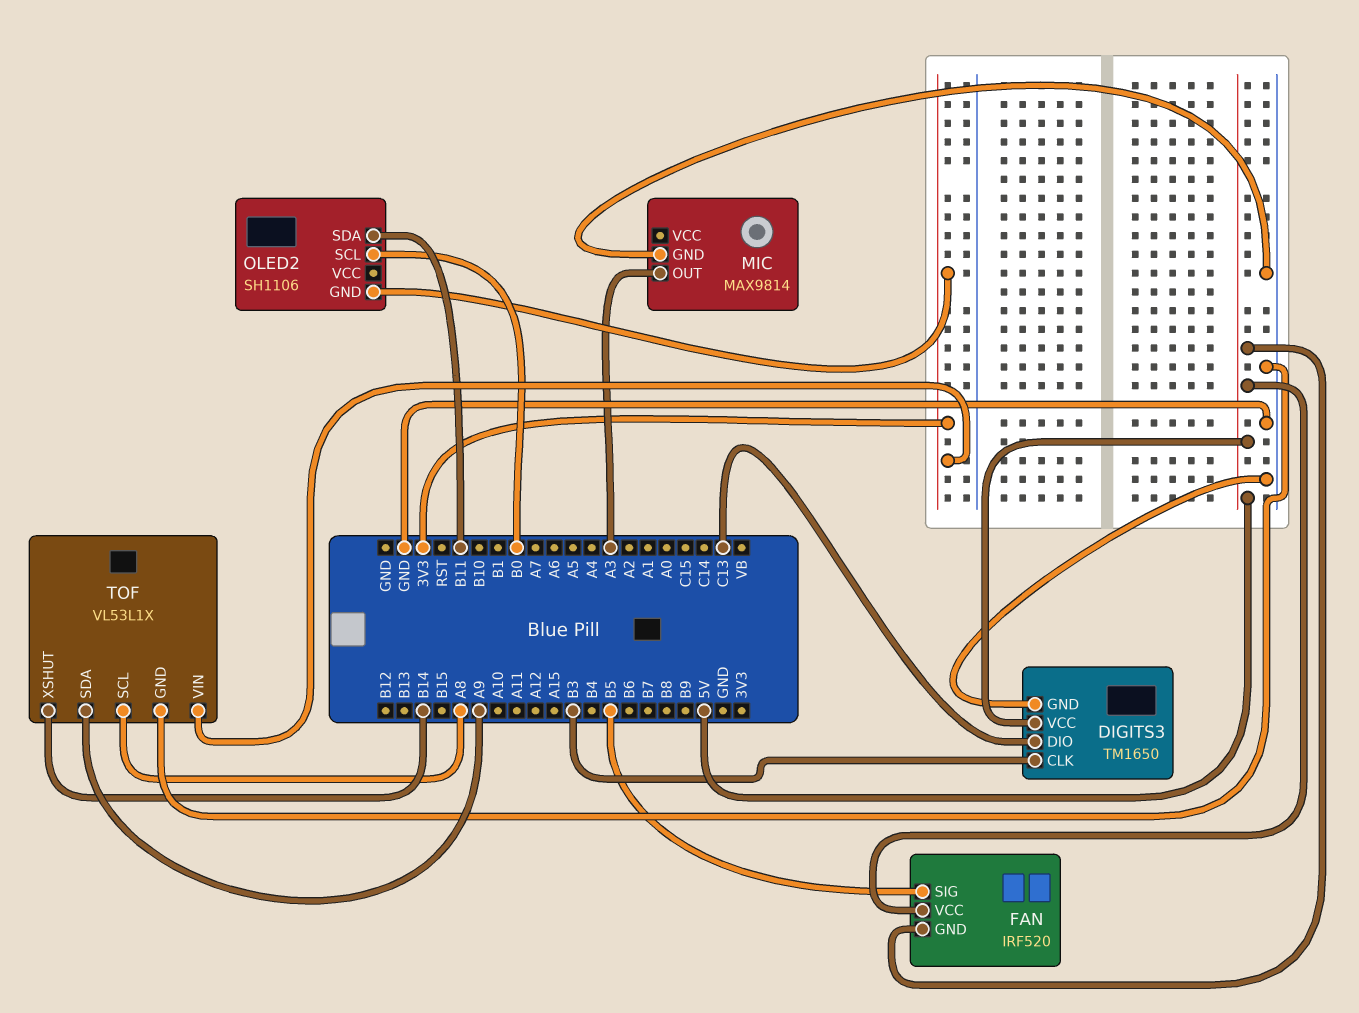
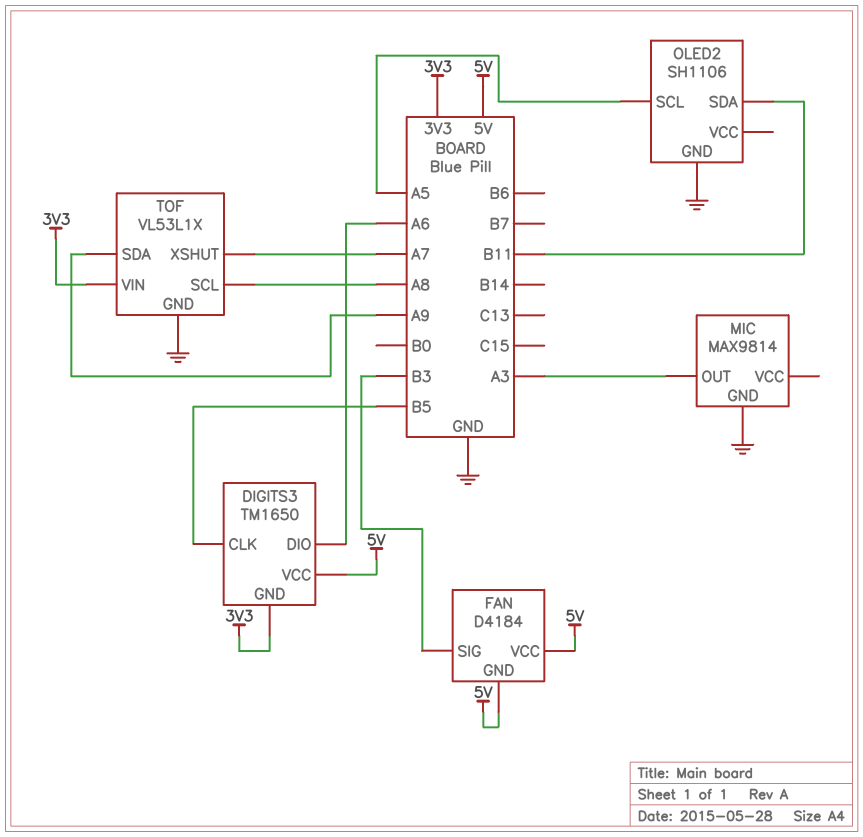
DIGITS3 pin CLK: B3 -> B5
DIGITS3 pin DIO: C13 -> A6
DIGITS3 pin GND: GND -> 3V3
FAN: IRF520 -> D4184
FAN pin SIG: B5 -> B3
OLED2 pin GND: 3V3 -> GND
OLED2 pin SCL: B0 -> A5
TOF pin XSHUT: B14 -> A7

